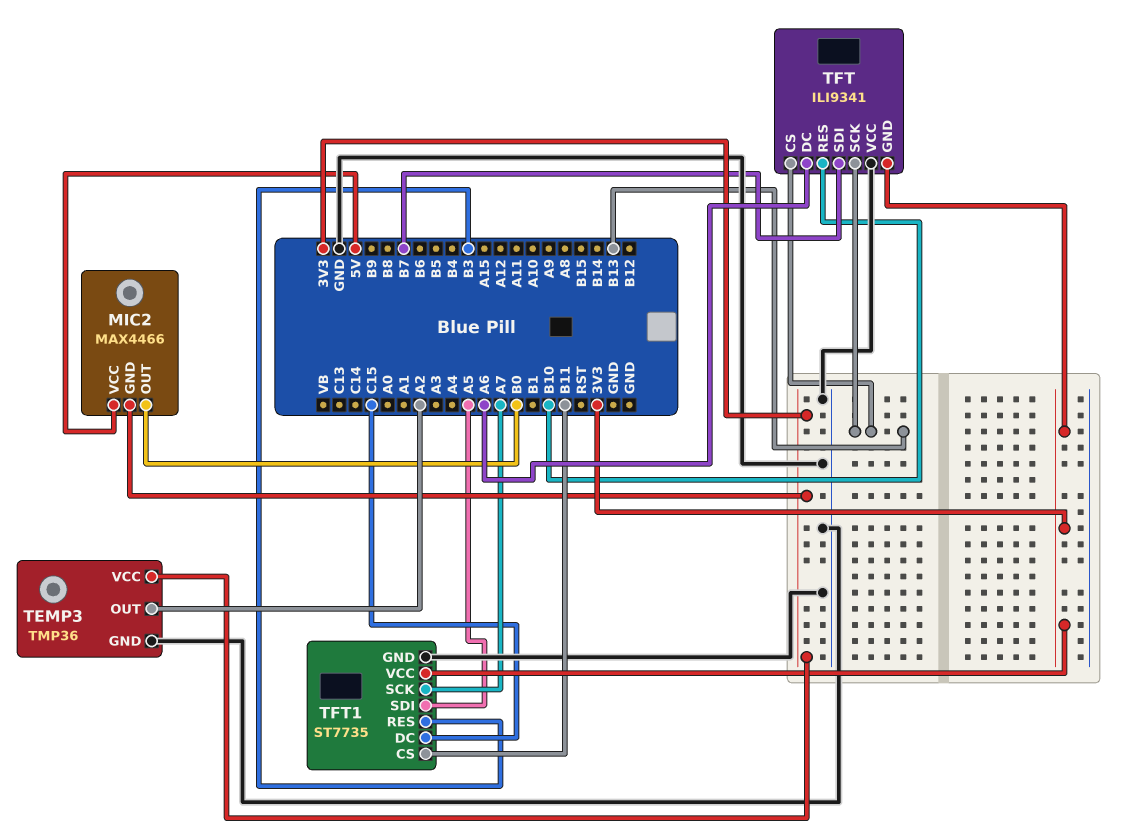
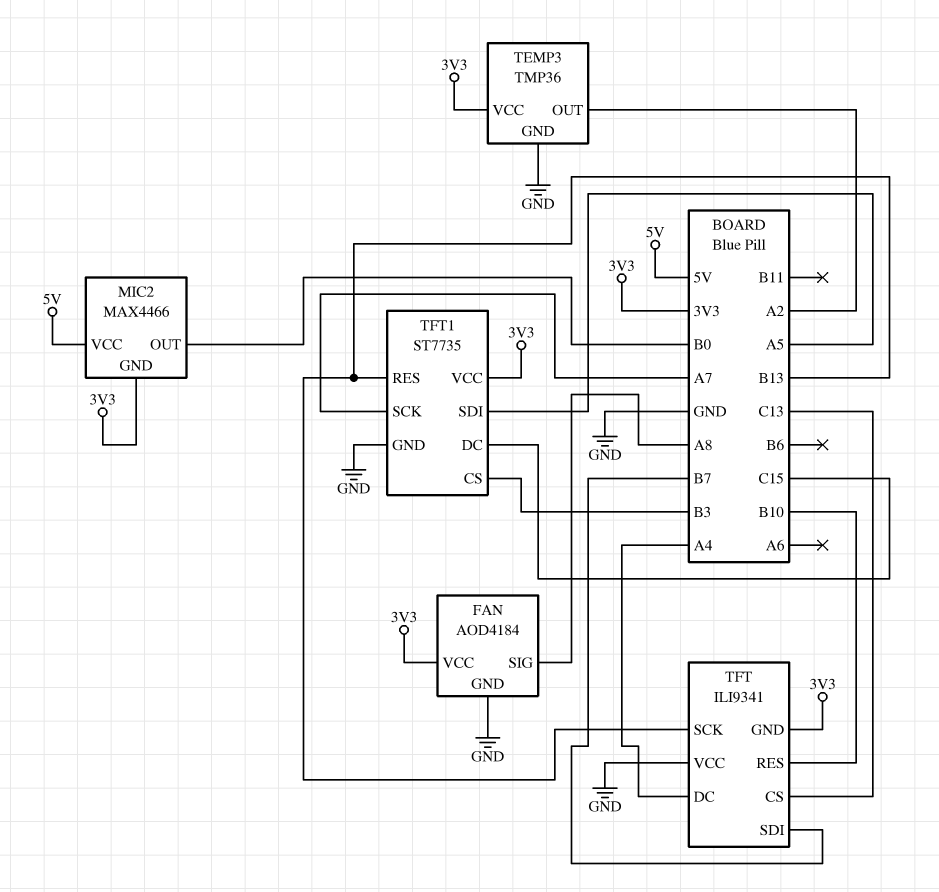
FAN: none -> AOD4184
FAN pin GND: none -> GND
FAN pin SIG: none -> A8
FAN pin VCC: none -> 3V3
TFT pin CS: B13 -> C13
TFT pin DC: A6 -> A4
TFT1 pin CS: B11 -> B3
TFT1 pin RES: B3 -> B13

